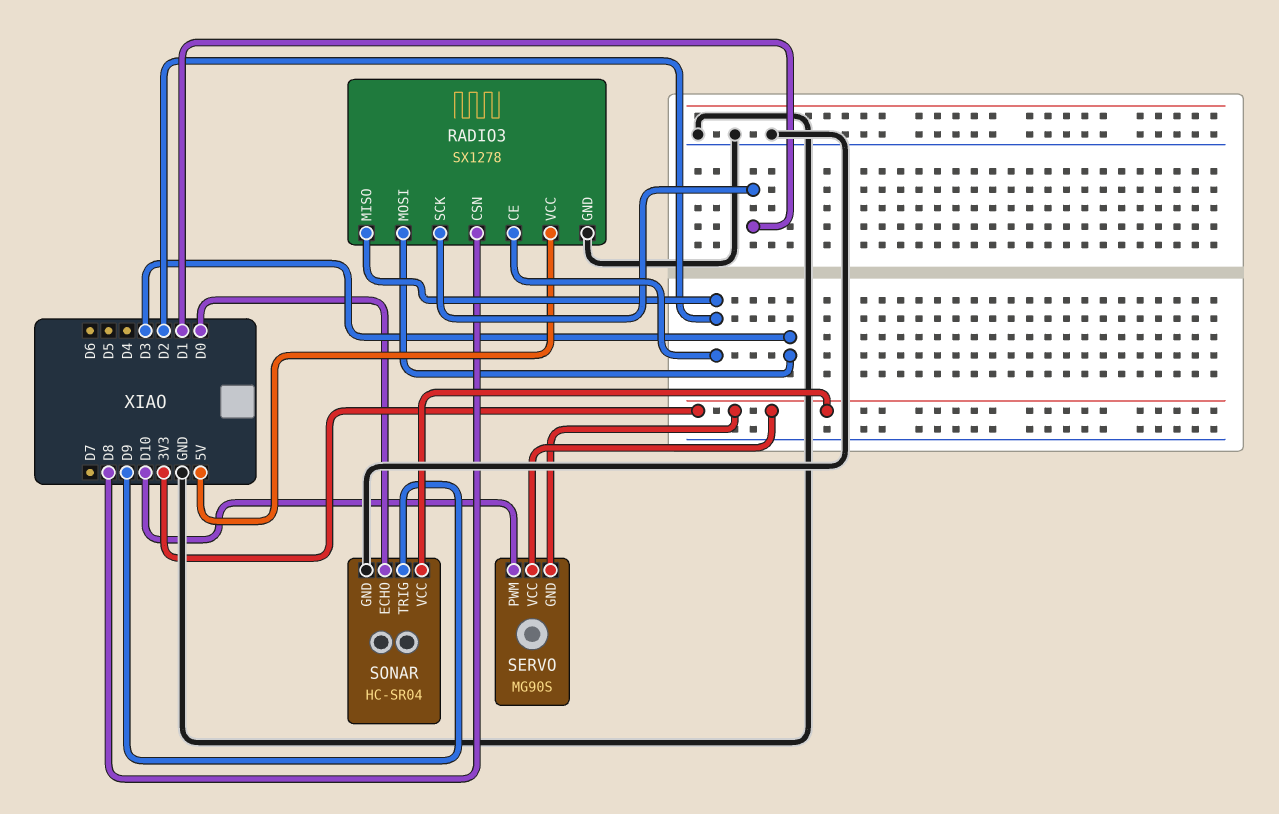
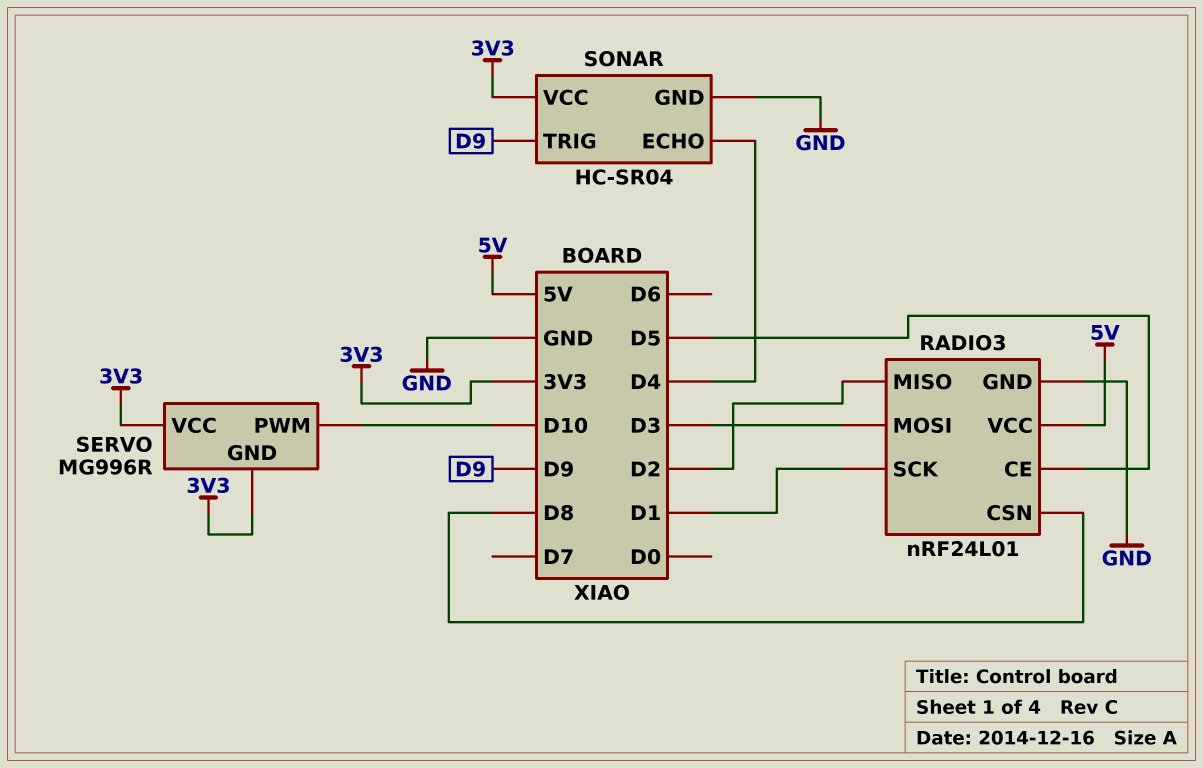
RADIO3: SX1278 -> nRF24L01
RADIO3 pin CE: D2 -> D5
SERVO: MG90S -> MG996R
SONAR pin ECHO: D0 -> D4

